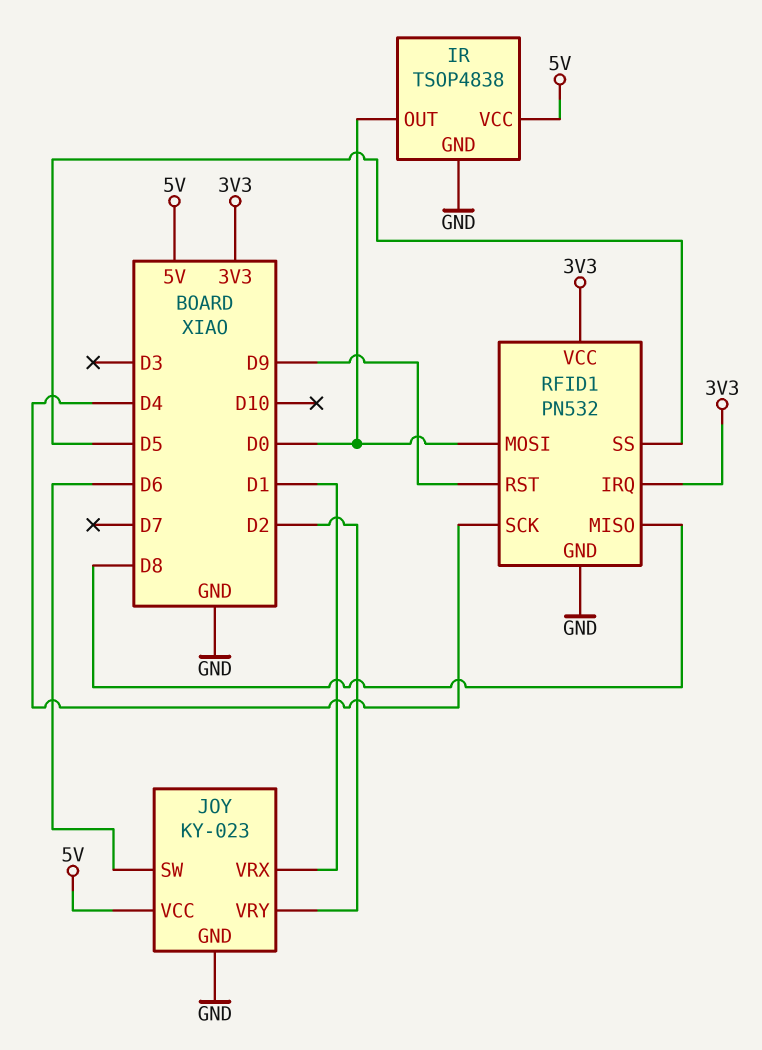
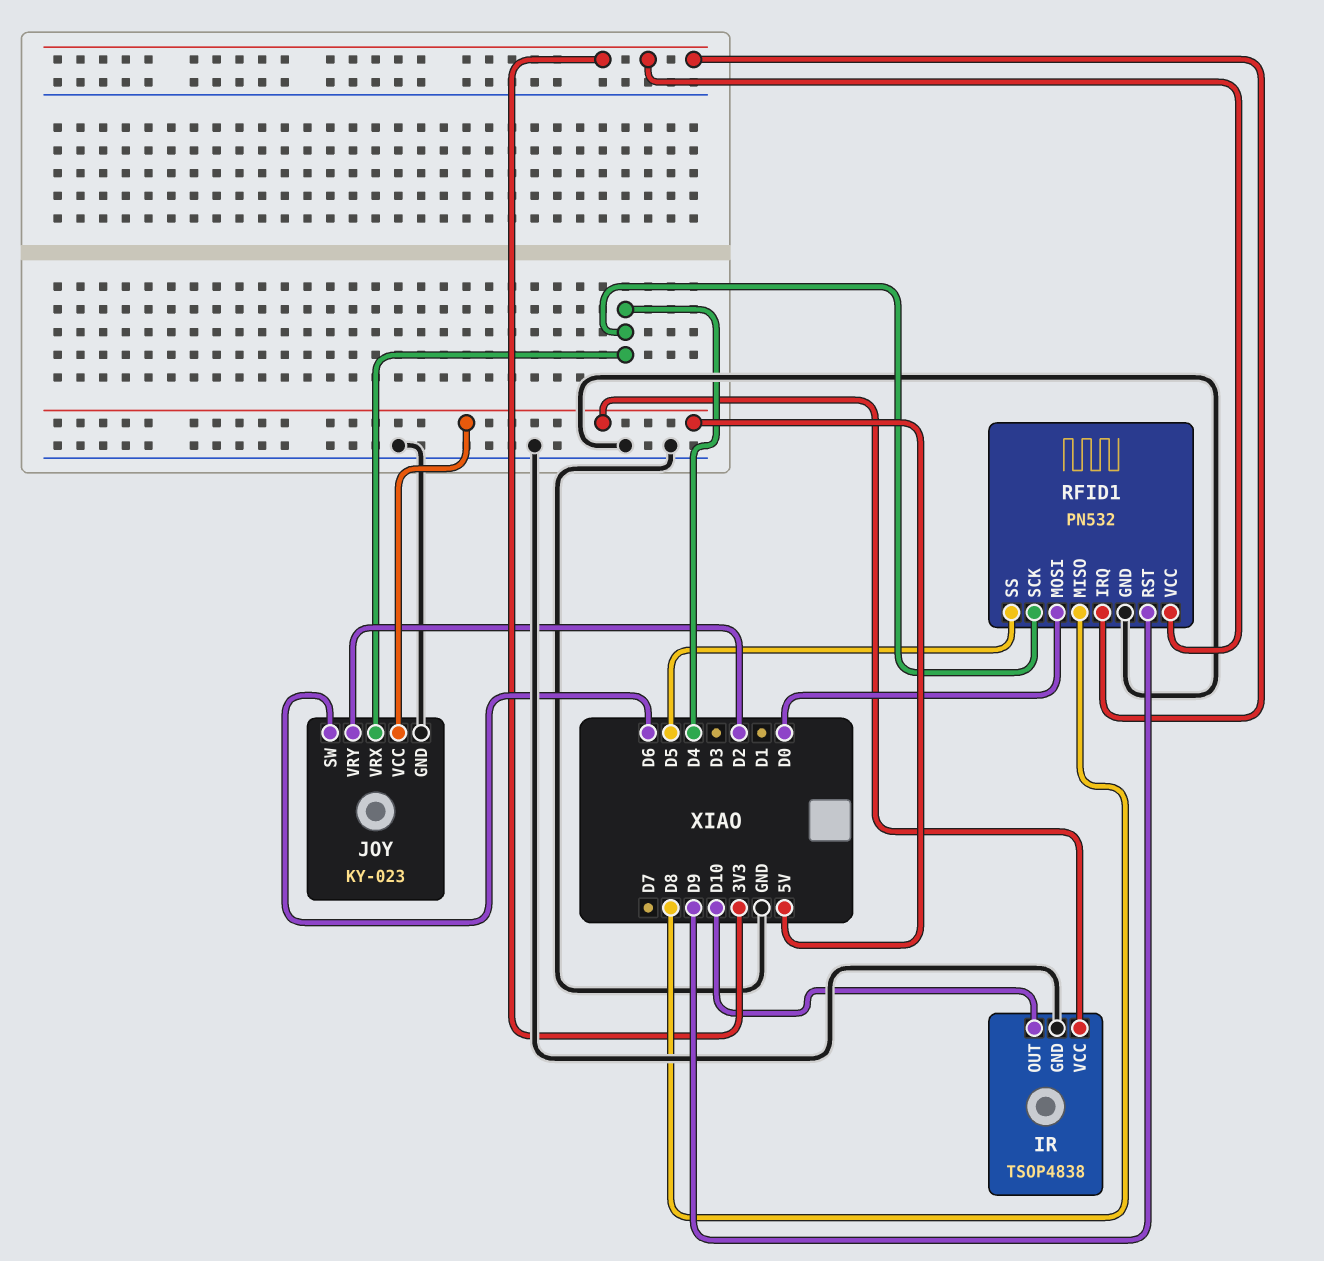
IR pin OUT: D0 -> D10
JOY pin VRX: D1 -> D4

